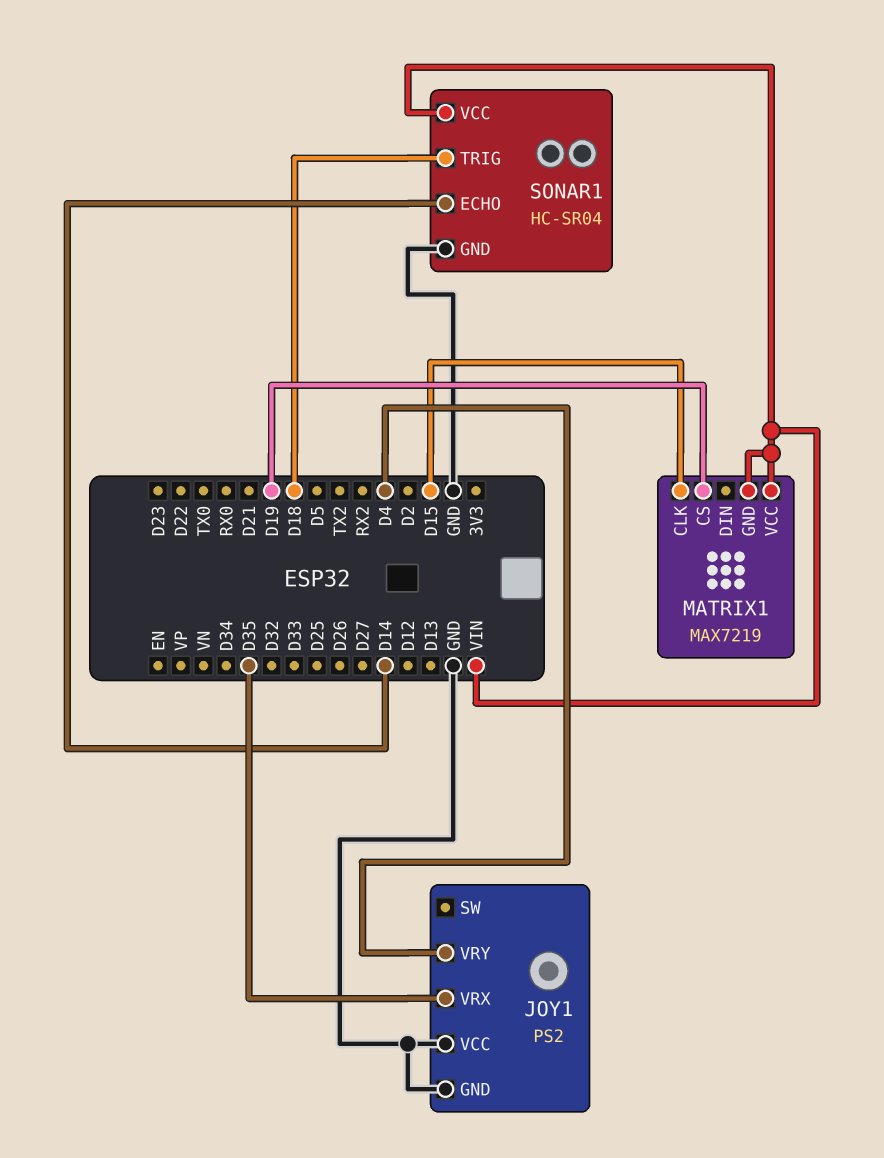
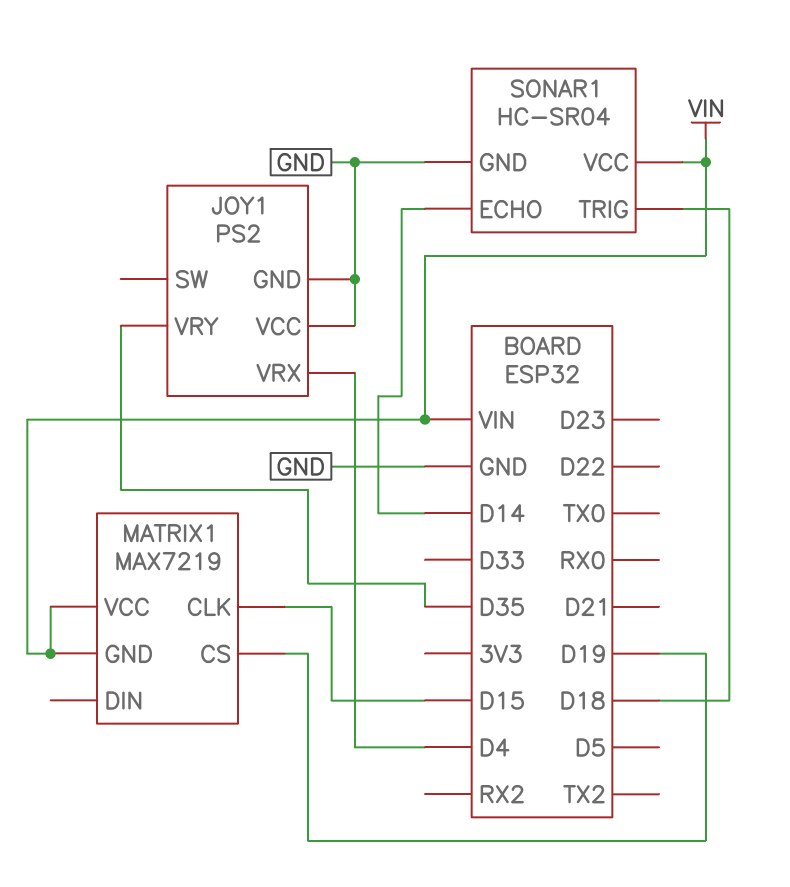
JOY1 pin VRX: D35 -> D4
JOY1 pin VRY: D4 -> D35

